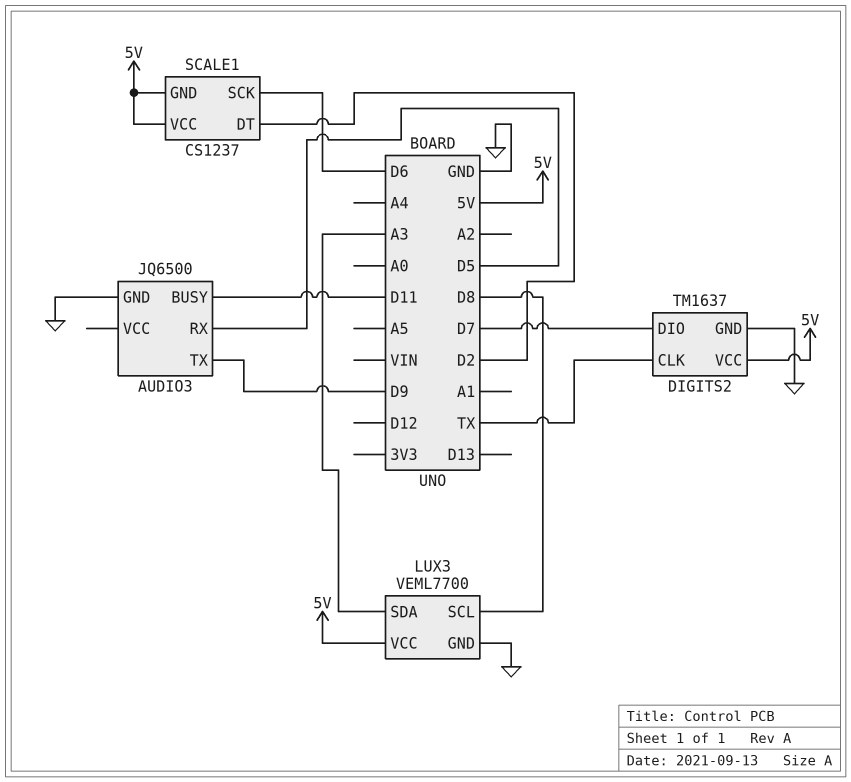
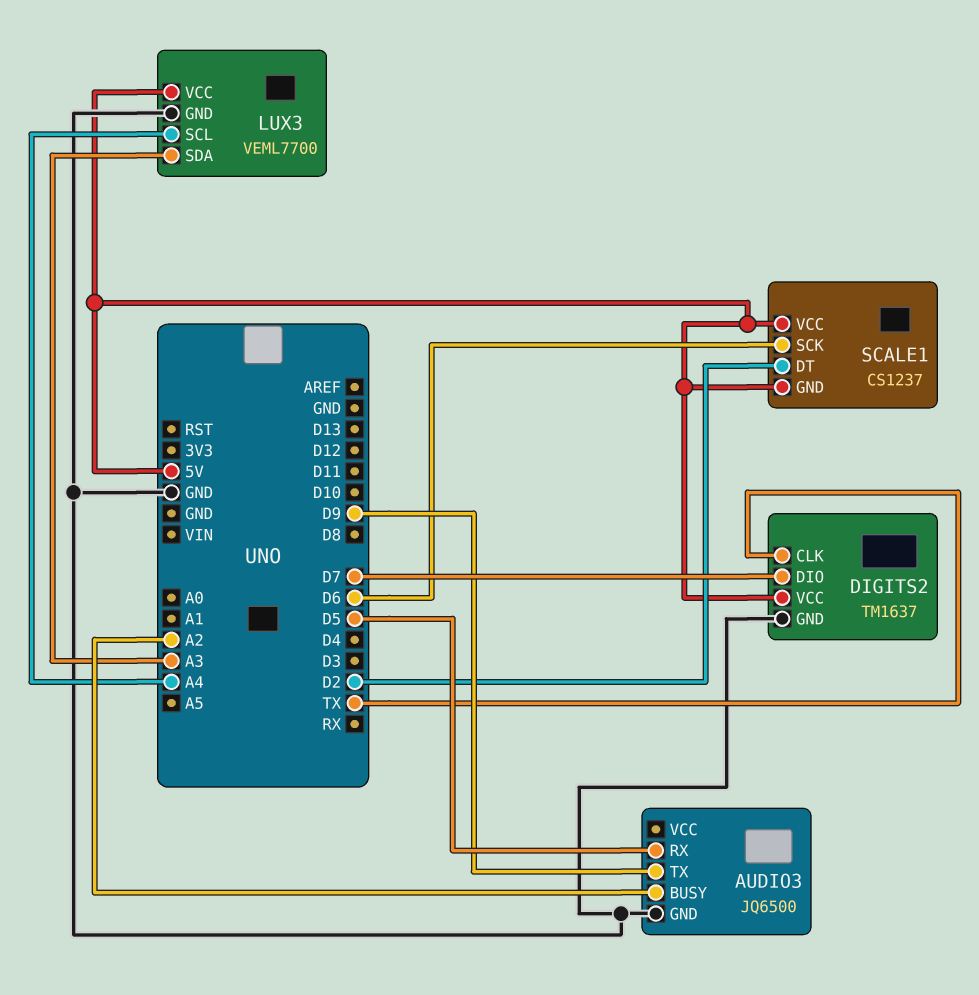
AUDIO3 pin BUSY: D11 -> A2
LUX3 pin SCL: D8 -> A4

